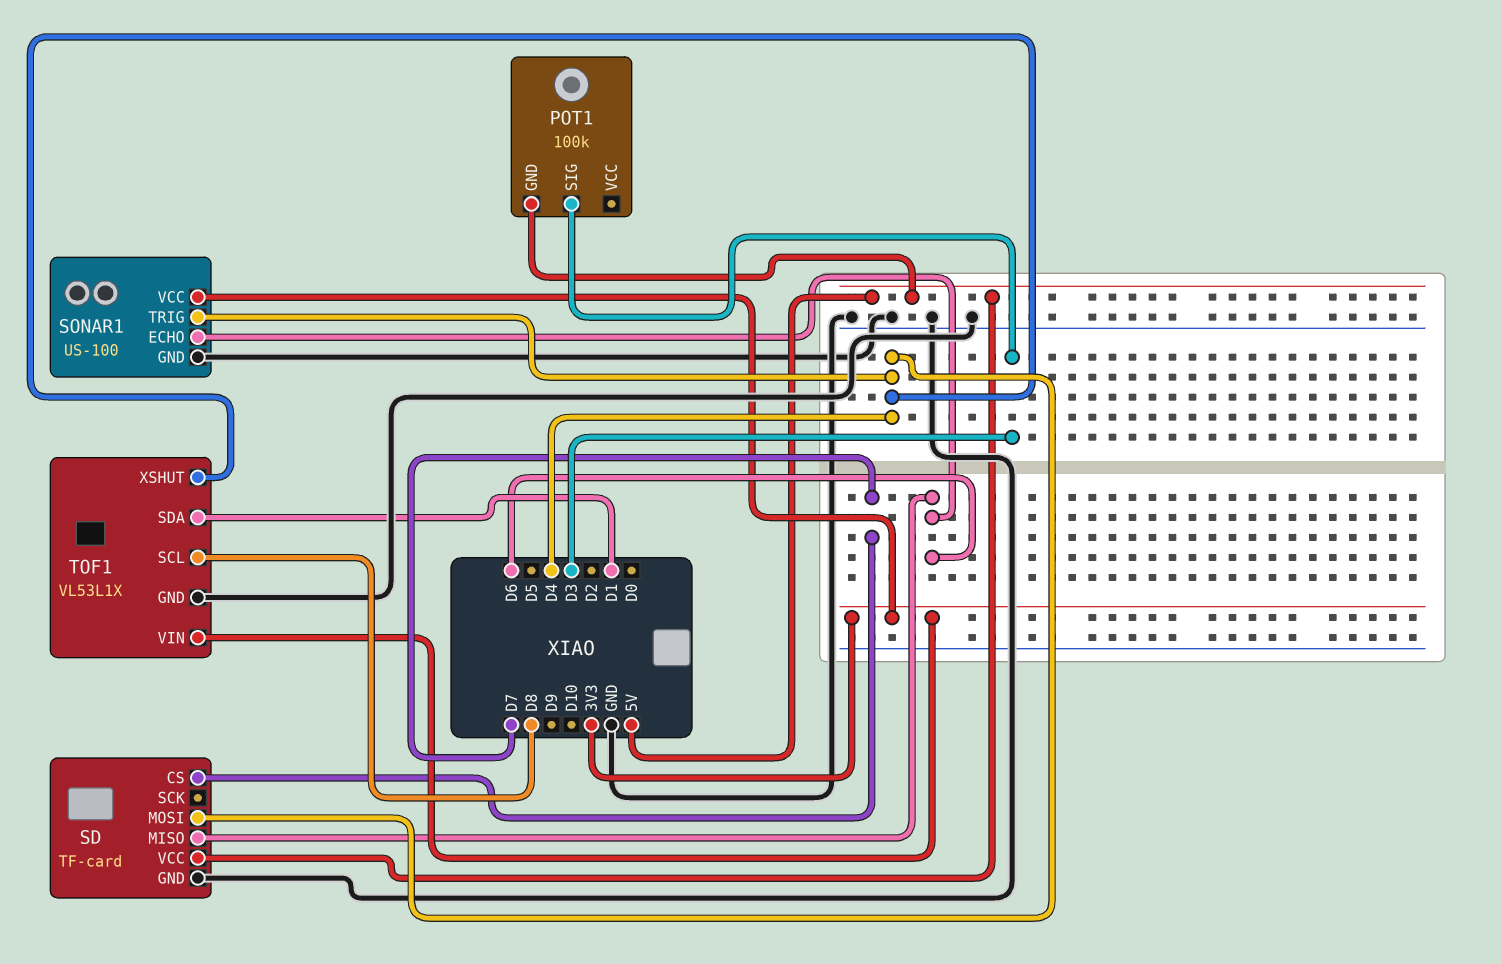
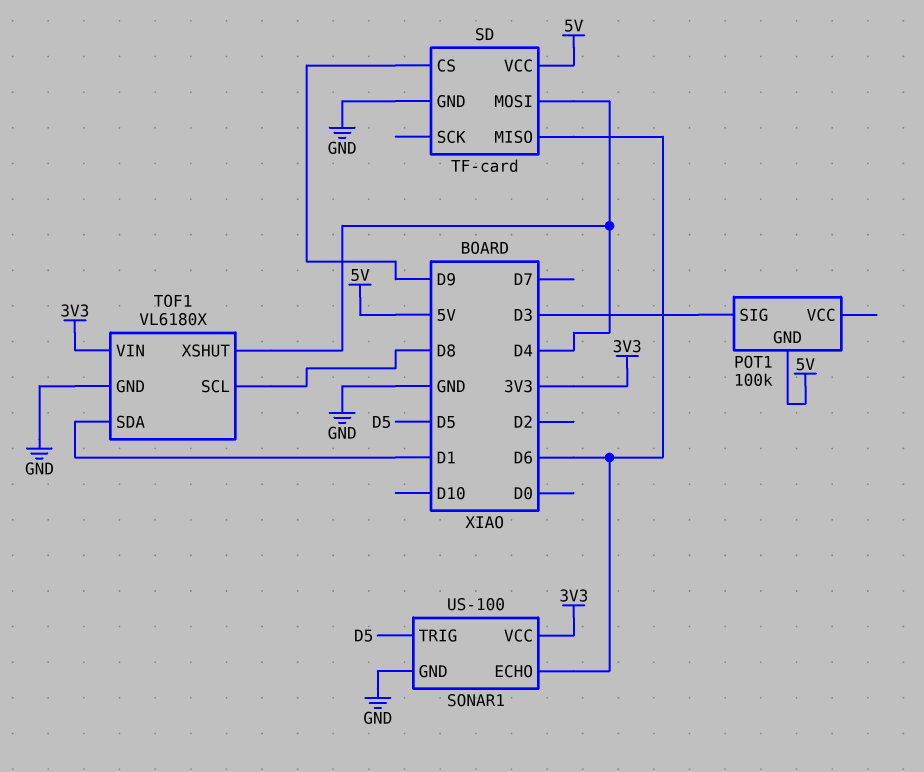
SD pin CS: D7 -> D9
SONAR1 pin TRIG: D4 -> D5
TOF1: VL53L1X -> VL6180X

